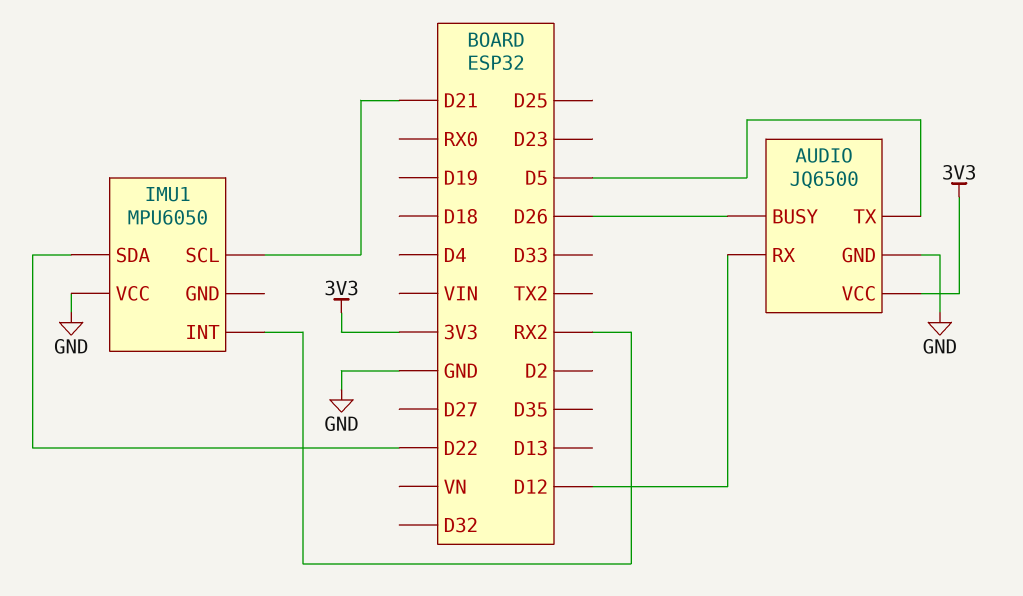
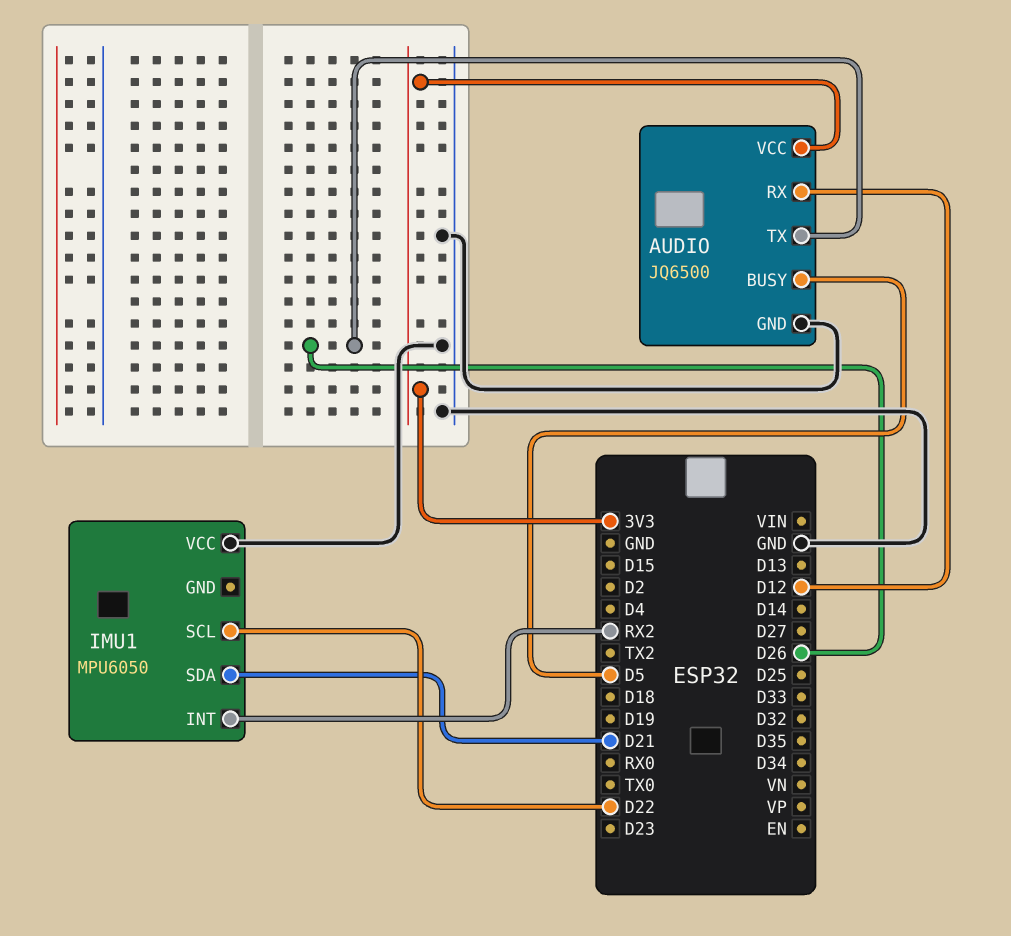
AUDIO pin BUSY: D26 -> D5
AUDIO pin TX: D5 -> D26
IMU1 pin SCL: D21 -> D22
IMU1 pin SDA: D22 -> D21

